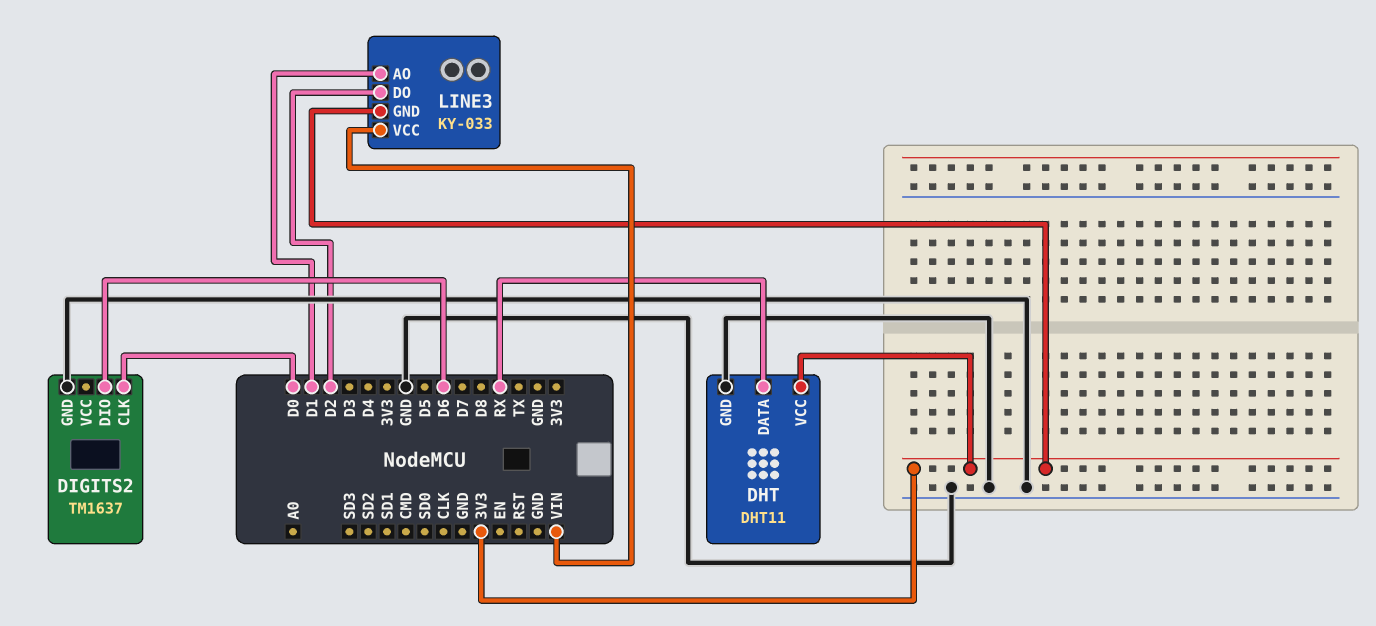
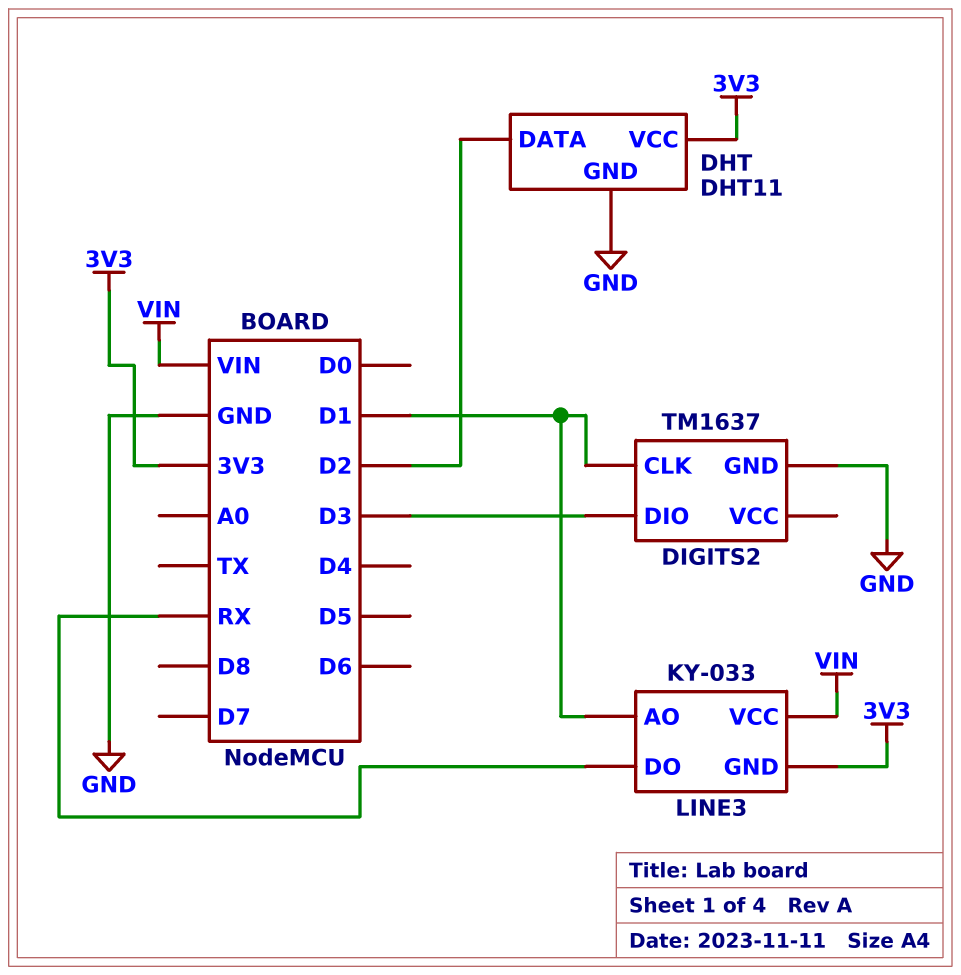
DHT pin DATA: RX -> D2
DIGITS2 pin CLK: D0 -> D1
DIGITS2 pin DIO: D6 -> D3
LINE3 pin DO: D2 -> RX

